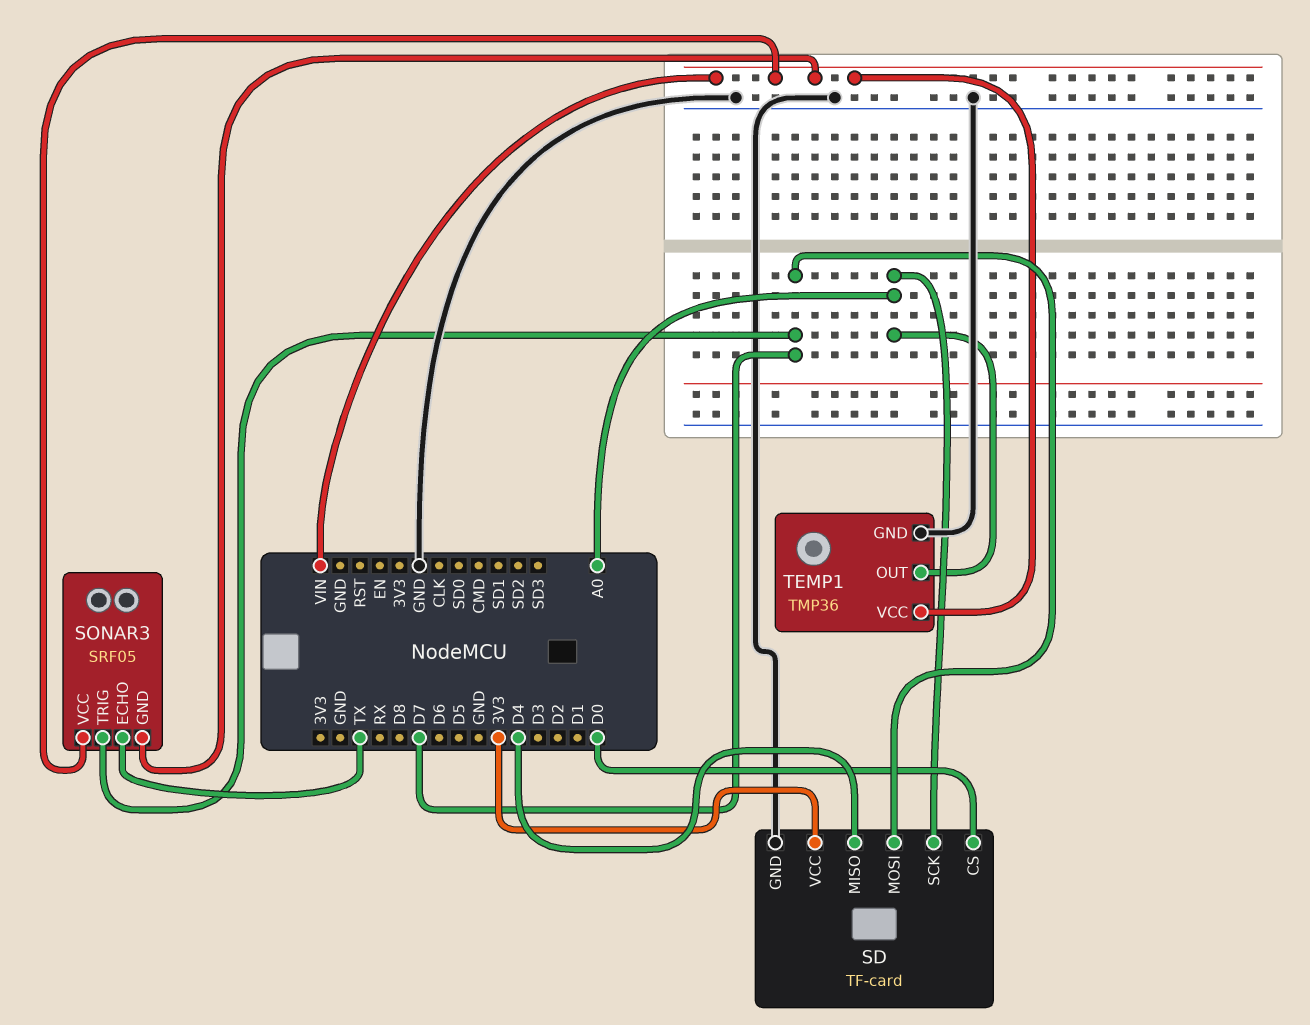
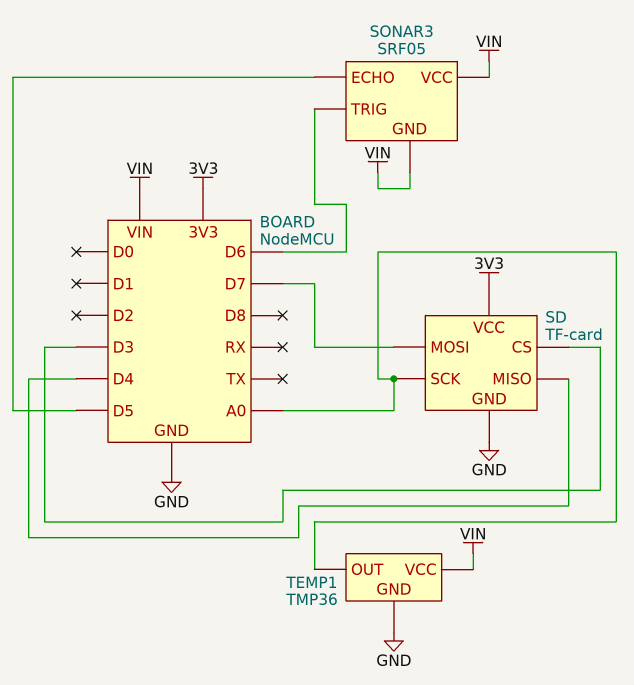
SD pin CS: D0 -> D3
SONAR3 pin ECHO: TX -> D5
SONAR3 pin TRIG: D7 -> D6

